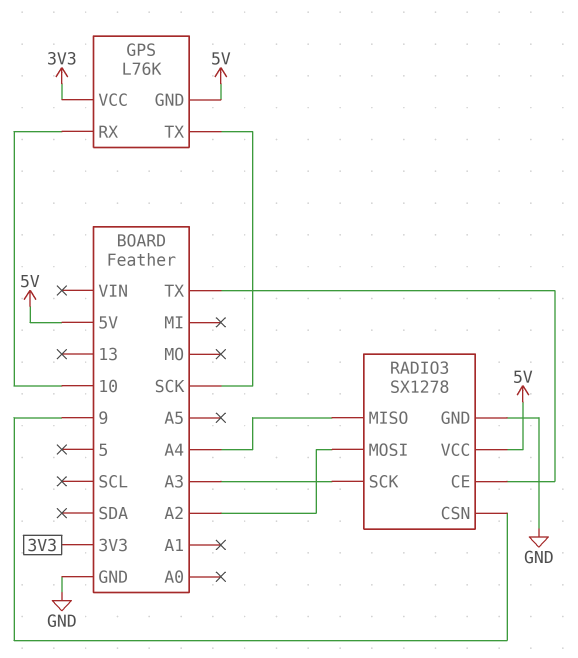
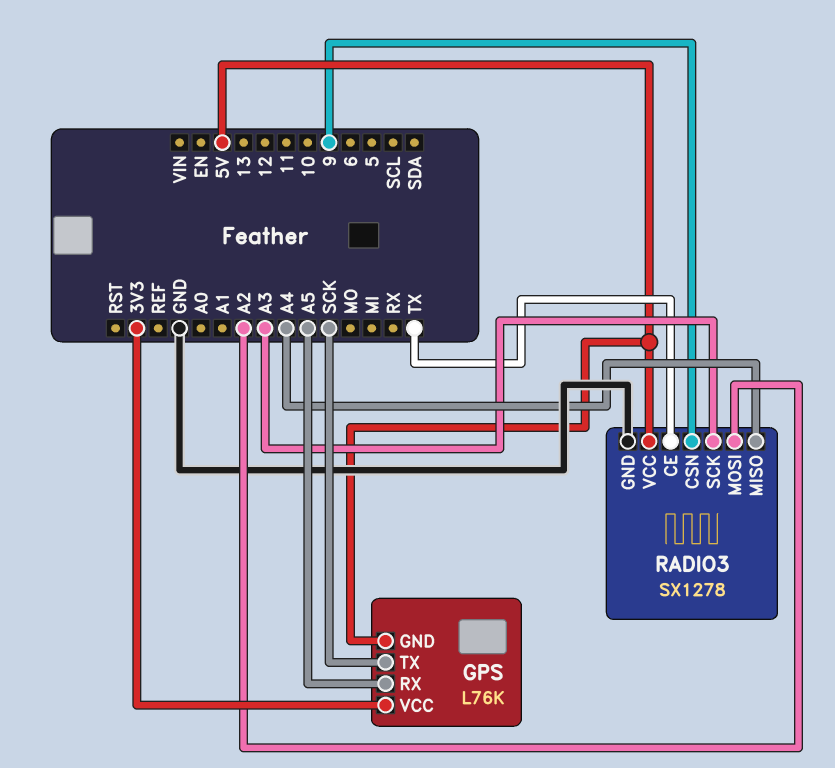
GPS pin RX: 10 -> A5

